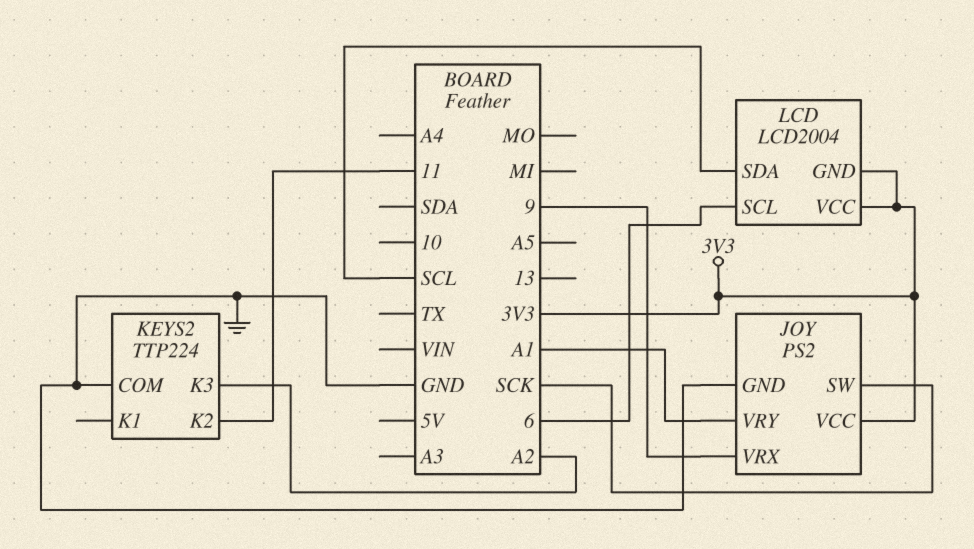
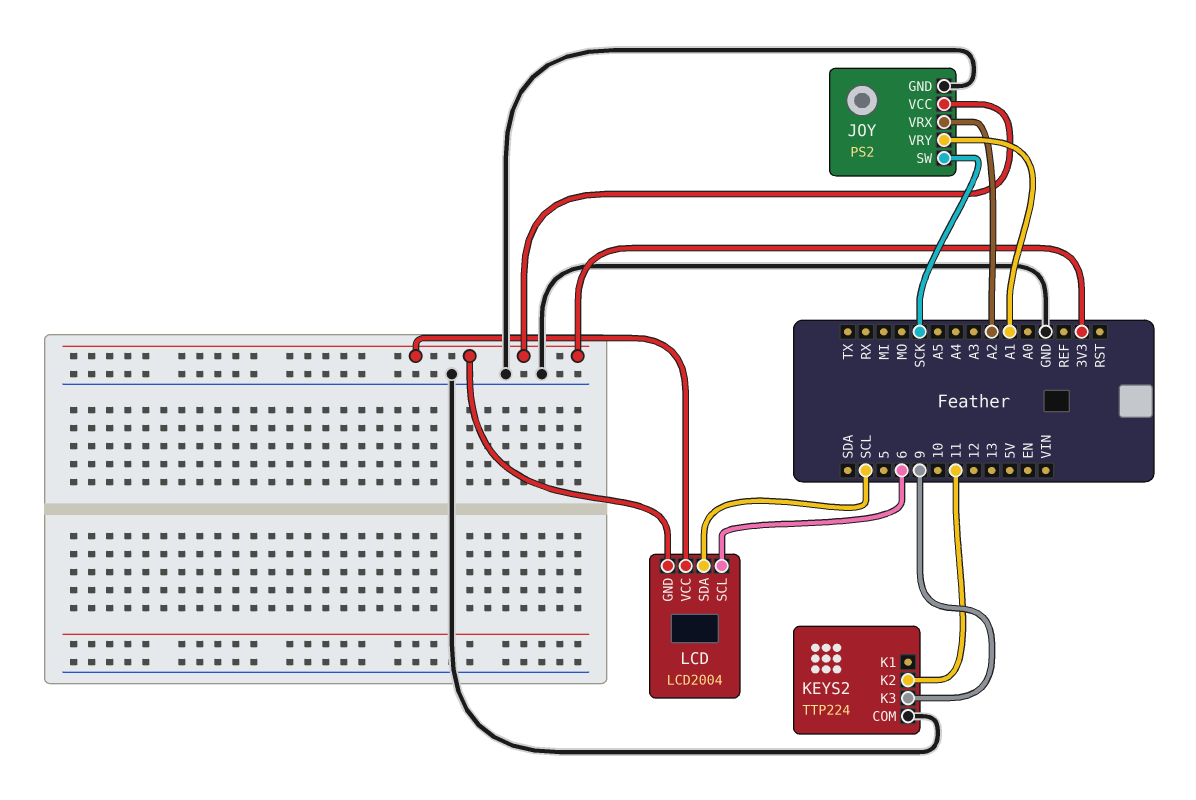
JOY pin VRX: 9 -> A2
KEYS2 pin K3: A2 -> 9

